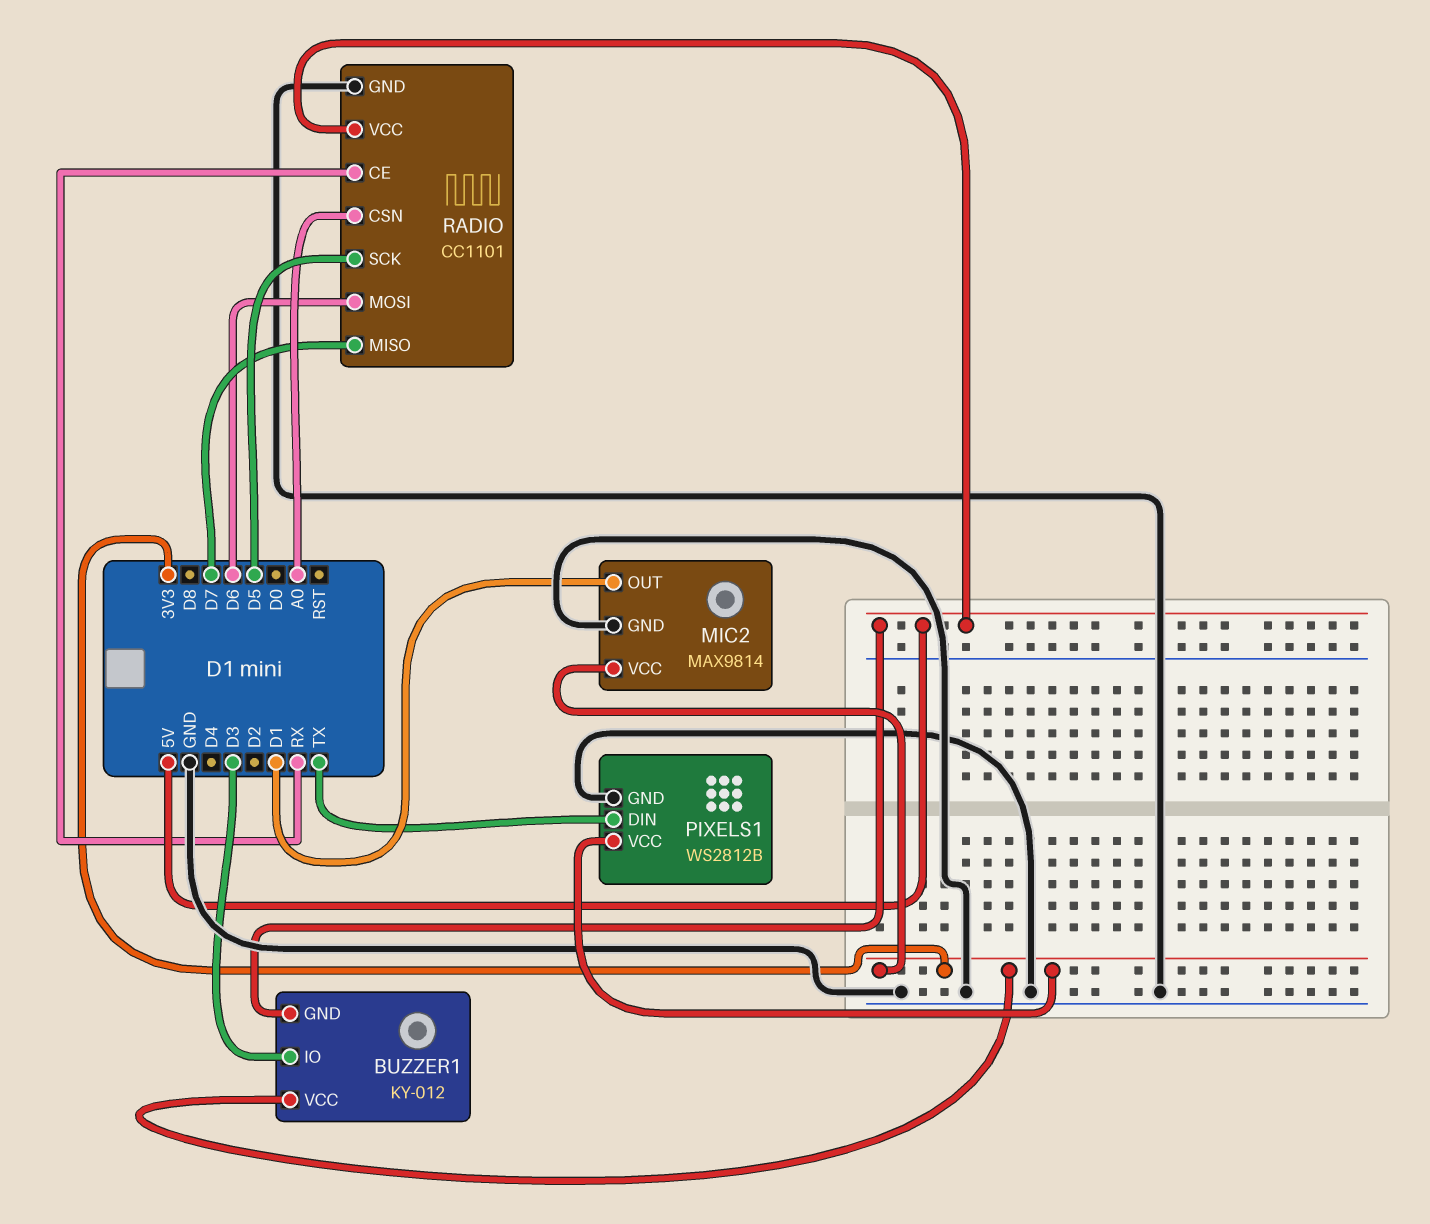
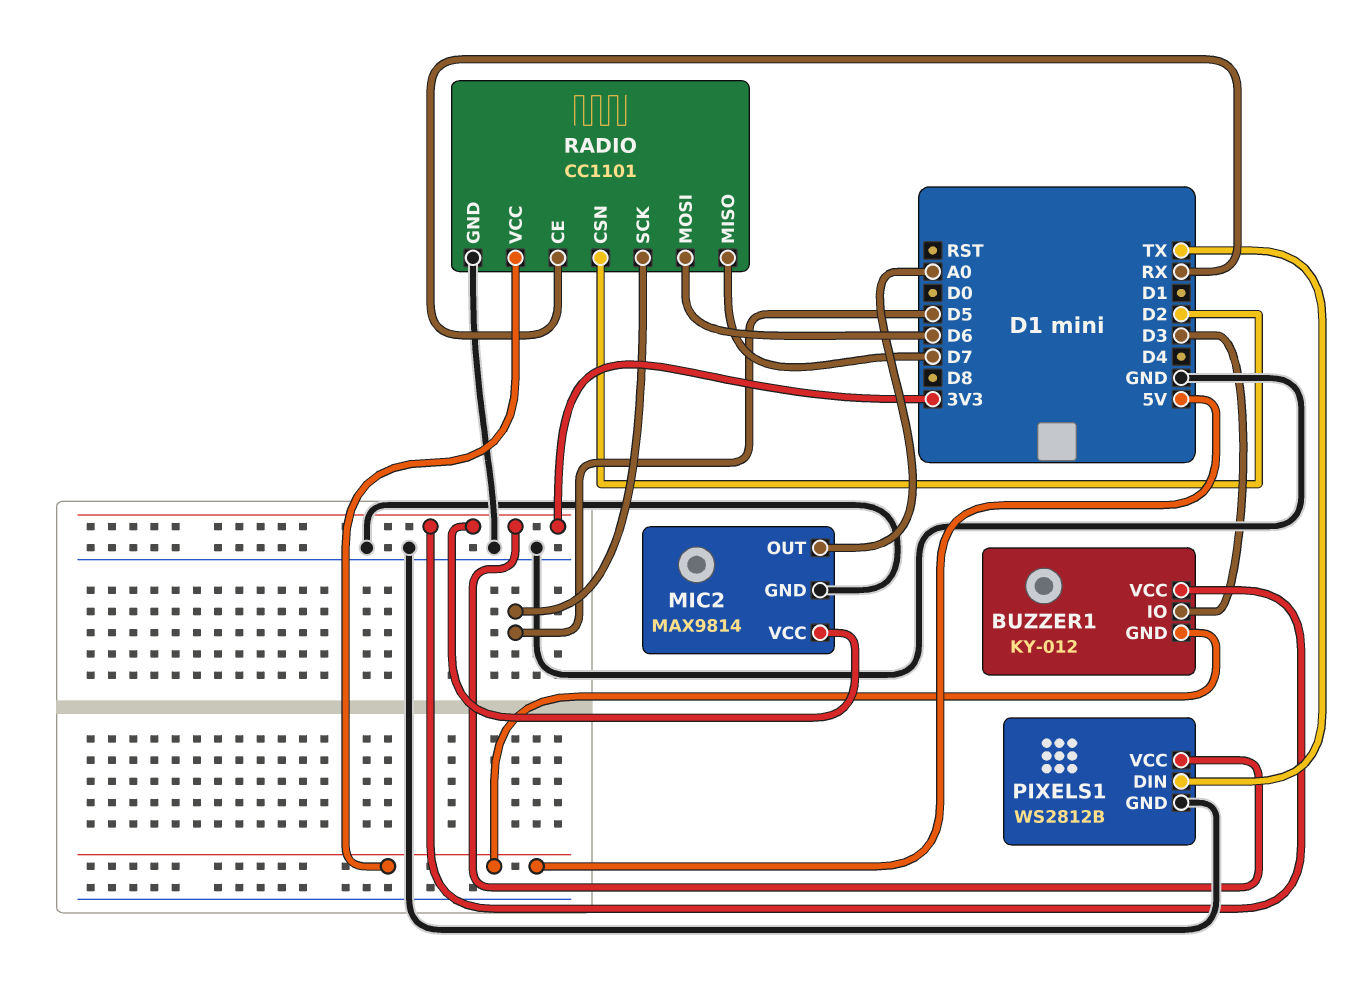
MIC2 pin OUT: D1 -> A0
RADIO pin CSN: A0 -> D2

